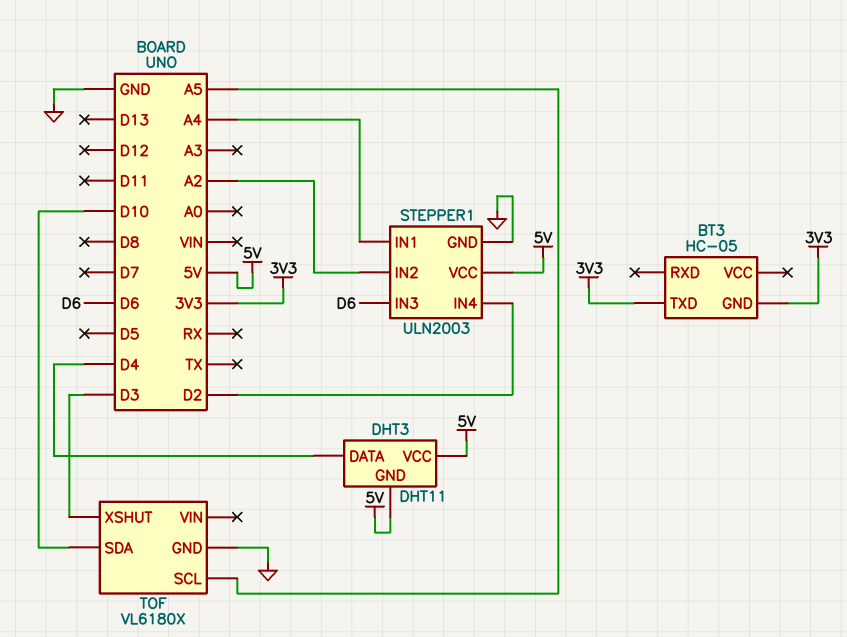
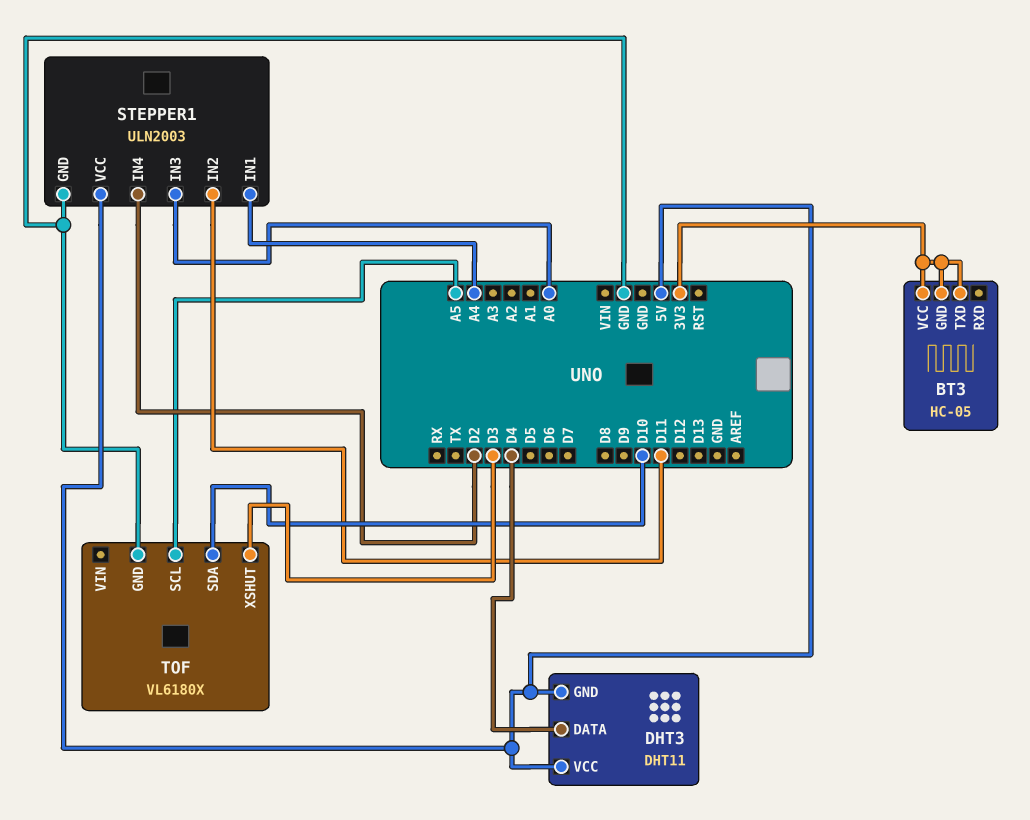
BT3 pin VCC: none -> 3V3
STEPPER1 pin IN2: A2 -> D11
STEPPER1 pin IN3: D6 -> A0

